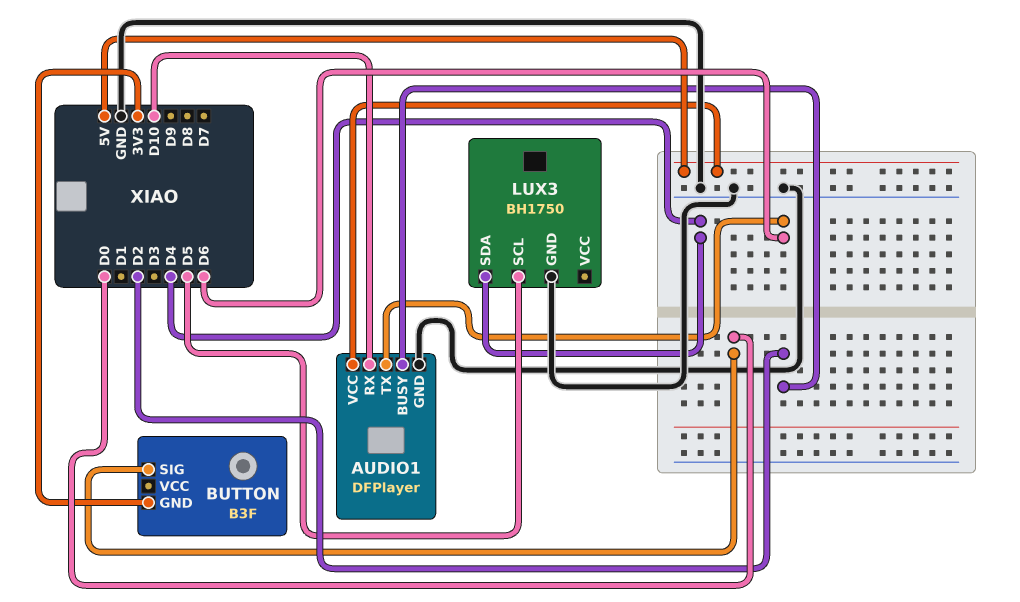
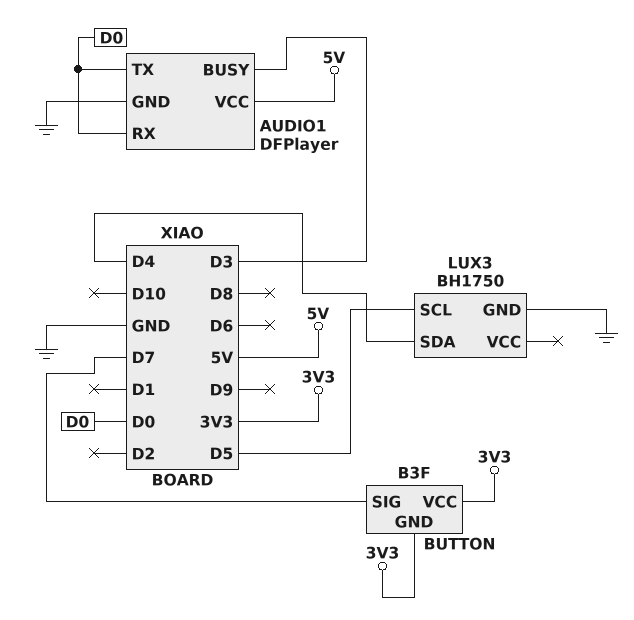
AUDIO1 pin BUSY: D2 -> D3
AUDIO1 pin RX: D10 -> D0
AUDIO1 pin TX: D6 -> D0
BUTTON pin SIG: D0 -> D7
BUTTON pin VCC: none -> 3V3

